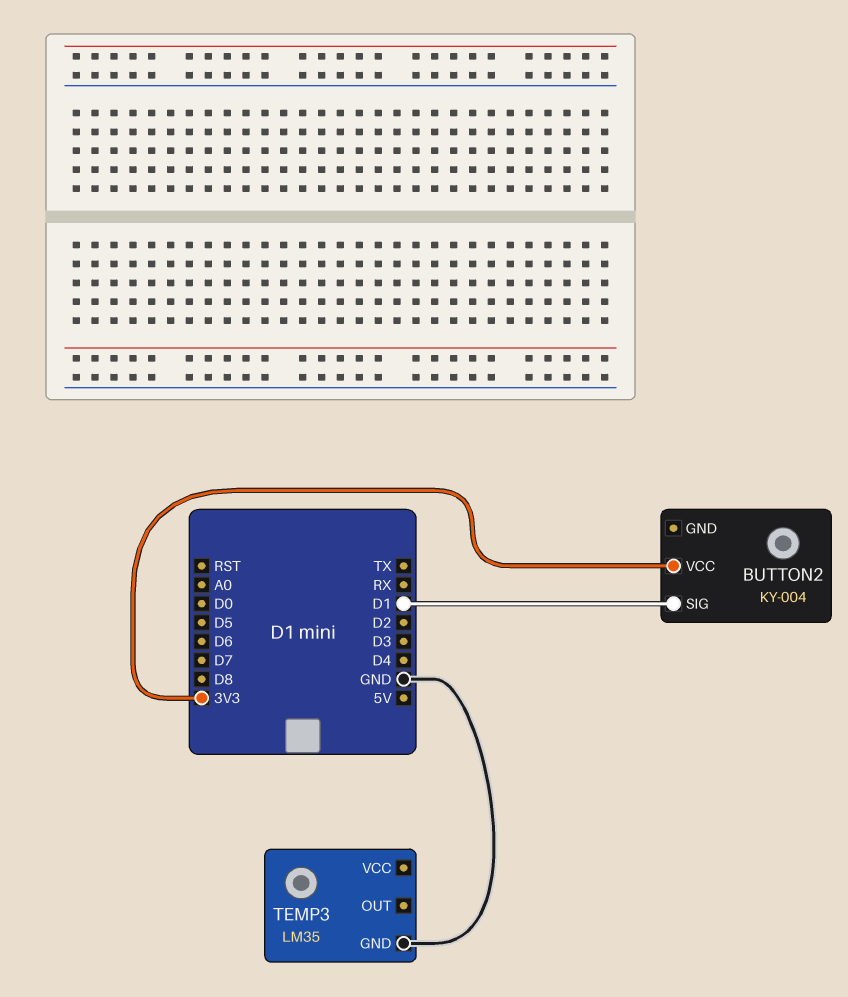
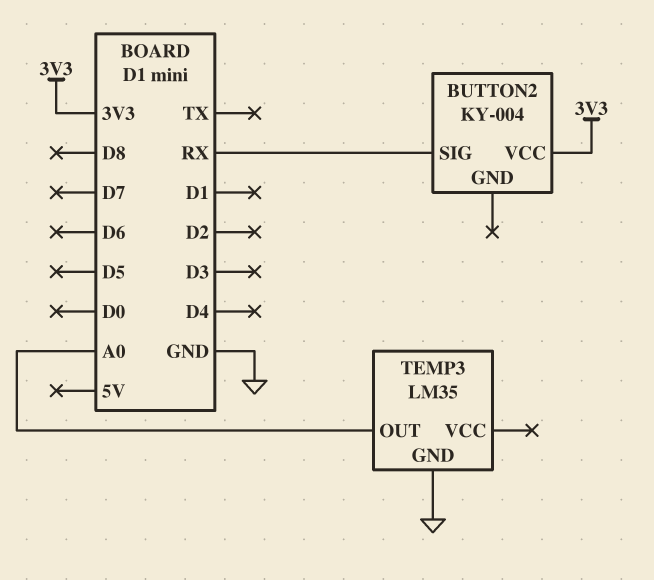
BUTTON2 pin SIG: D1 -> RX
TEMP3 pin OUT: none -> A0

